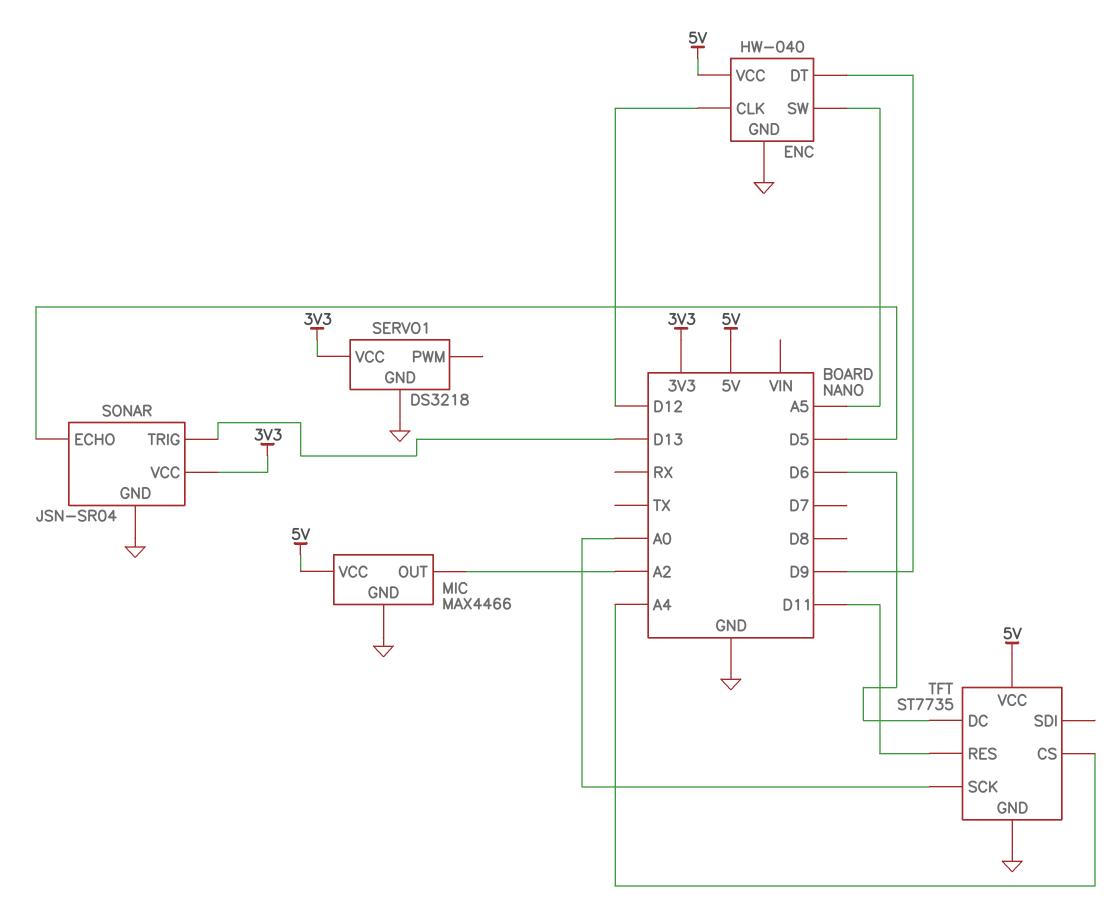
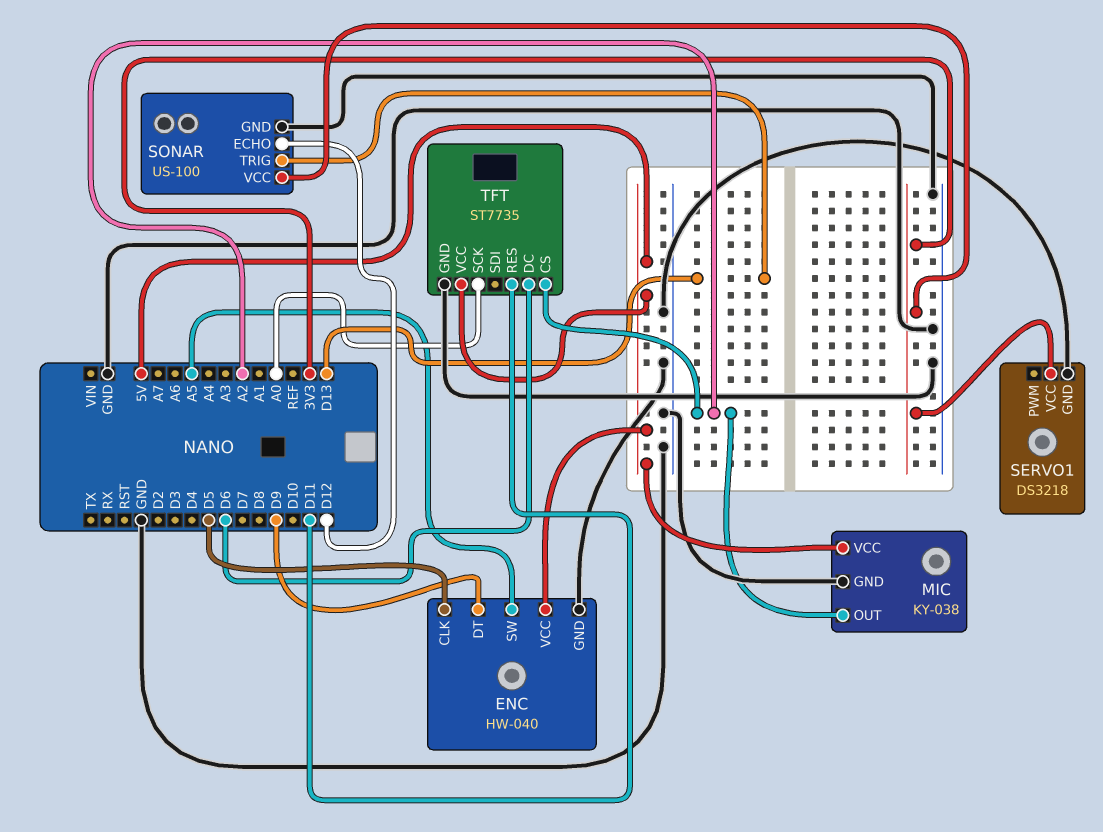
ENC pin CLK: D12 -> D5
MIC: MAX4466 -> KY-038
SONAR: JSN-SR04 -> US-100
SONAR pin ECHO: D5 -> D12
TFT pin CS: A4 -> A2

